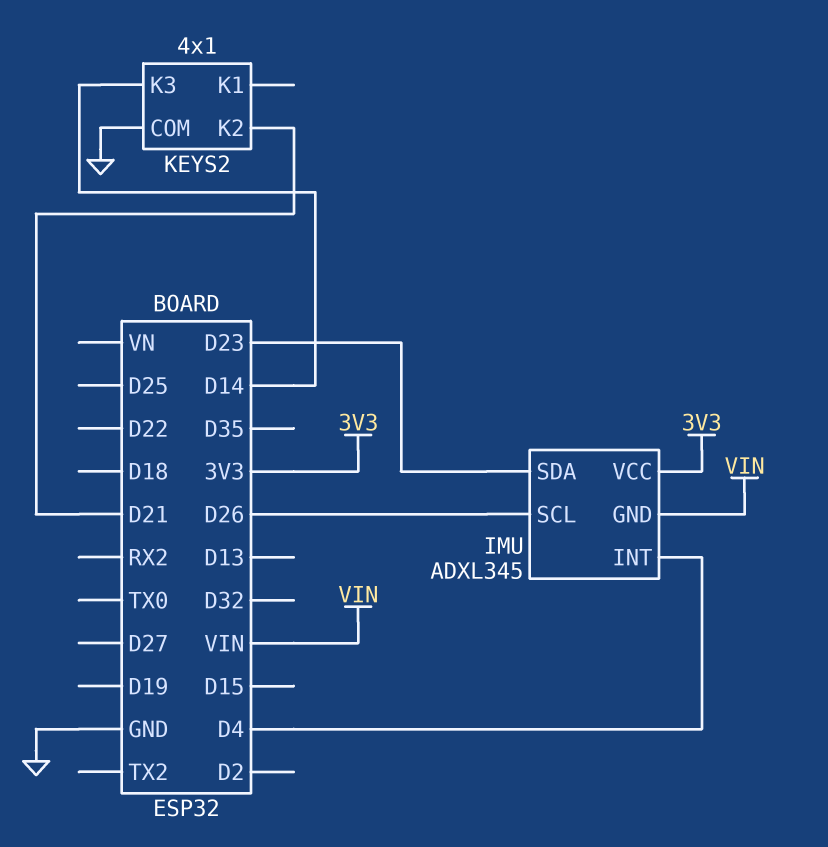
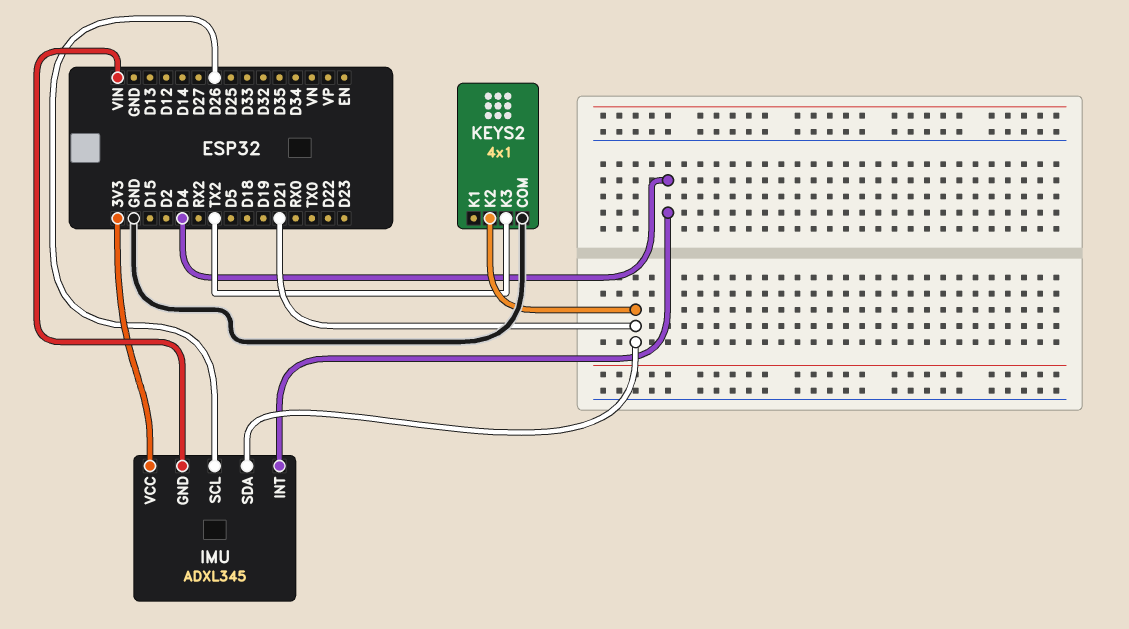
IMU pin SDA: D23 -> D21
KEYS2 pin K3: D14 -> TX2

